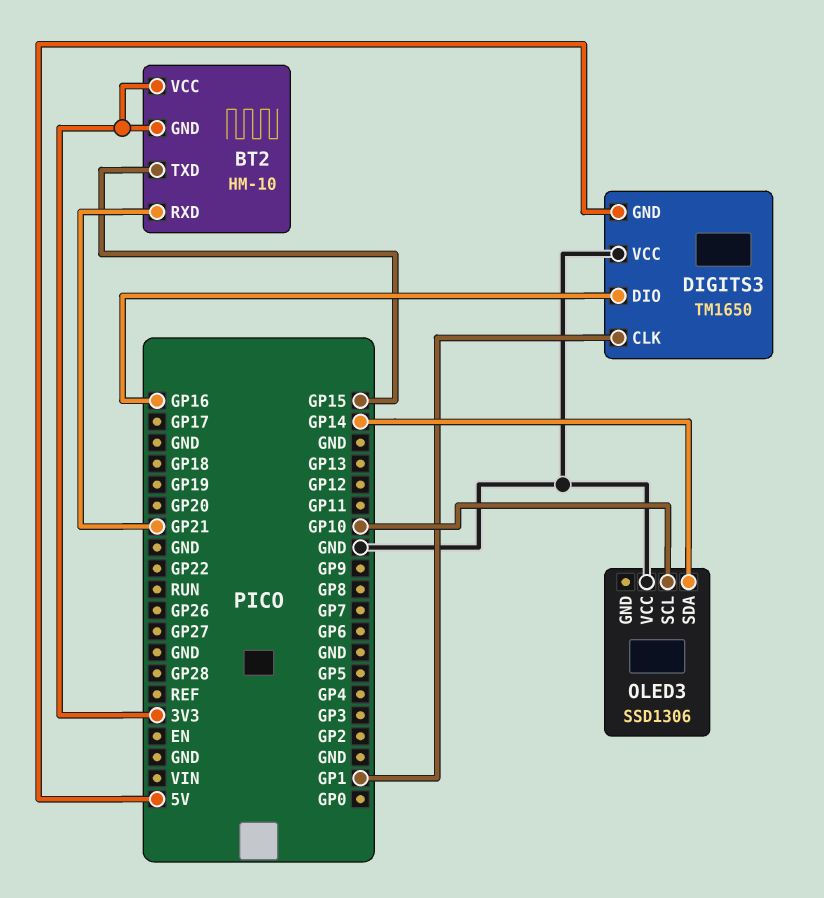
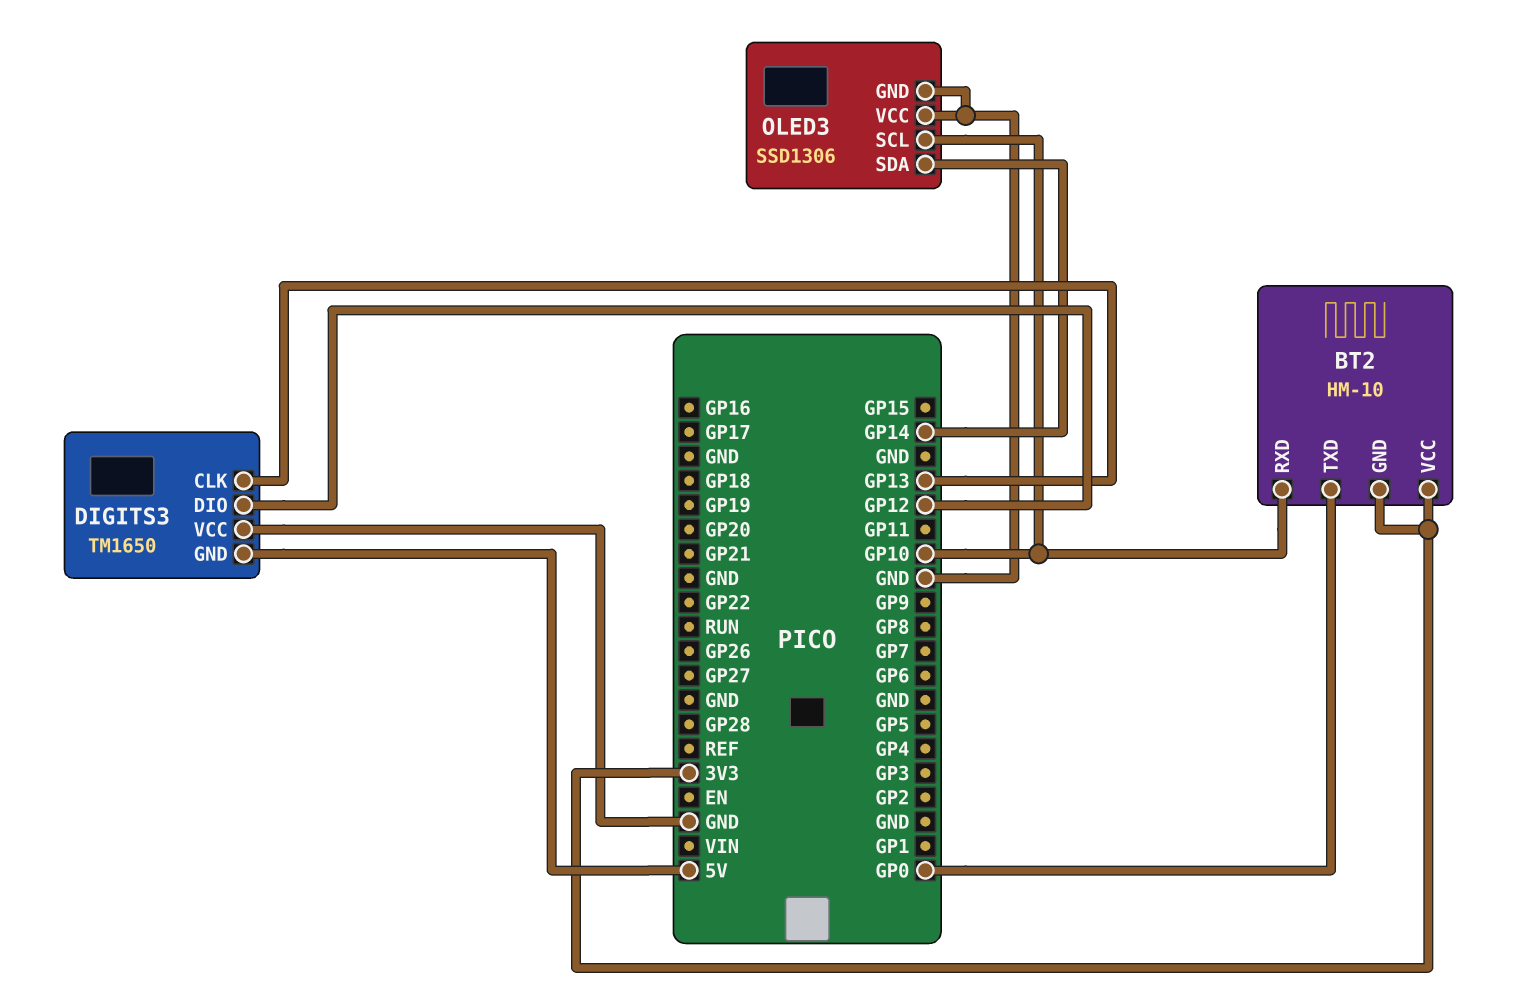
BT2 pin RXD: GP21 -> GP10
BT2 pin TXD: GP15 -> GP0
DIGITS3 pin CLK: GP1 -> GP13
DIGITS3 pin DIO: GP16 -> GP12
OLED3 pin GND: none -> GND

